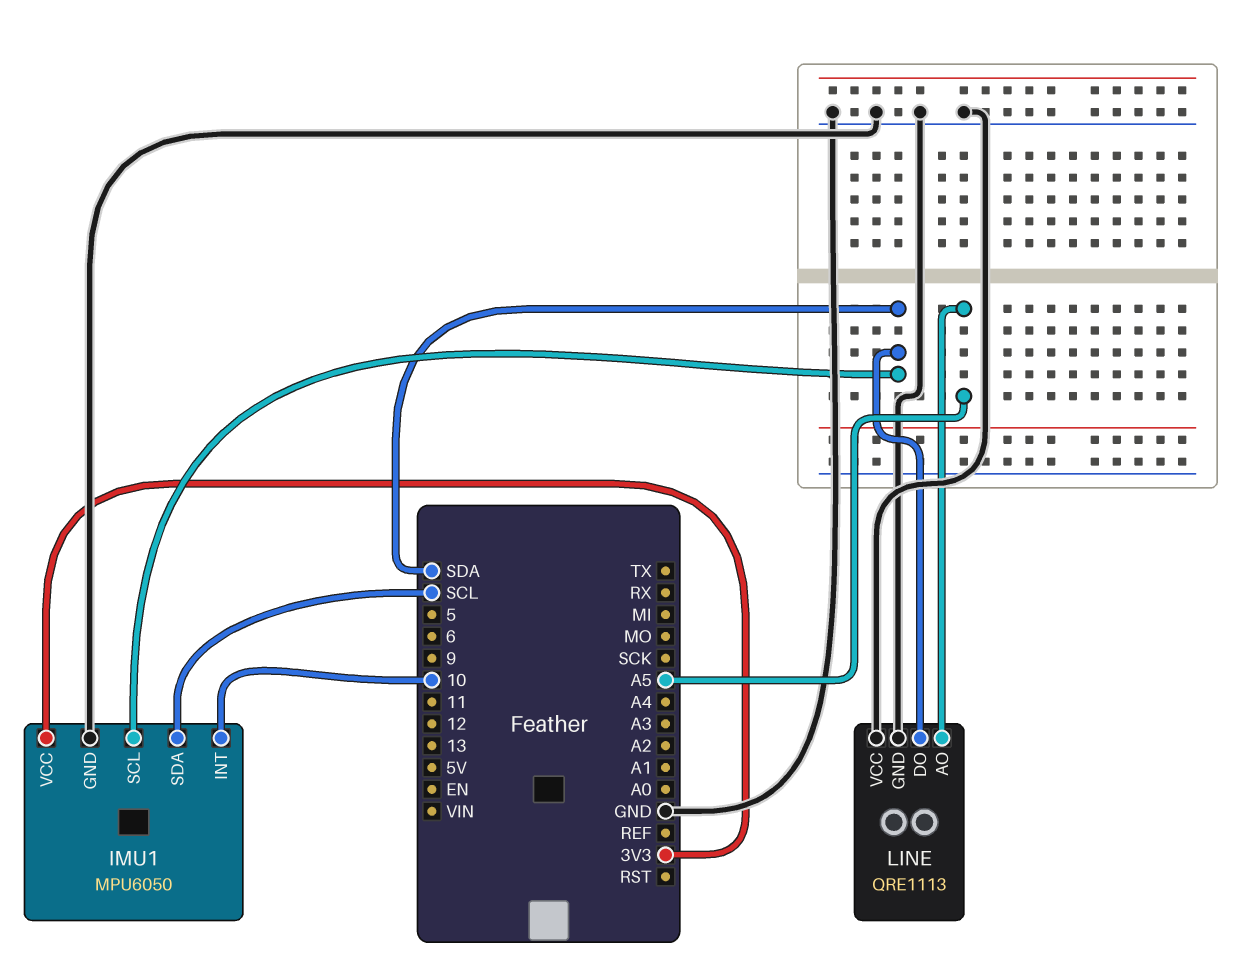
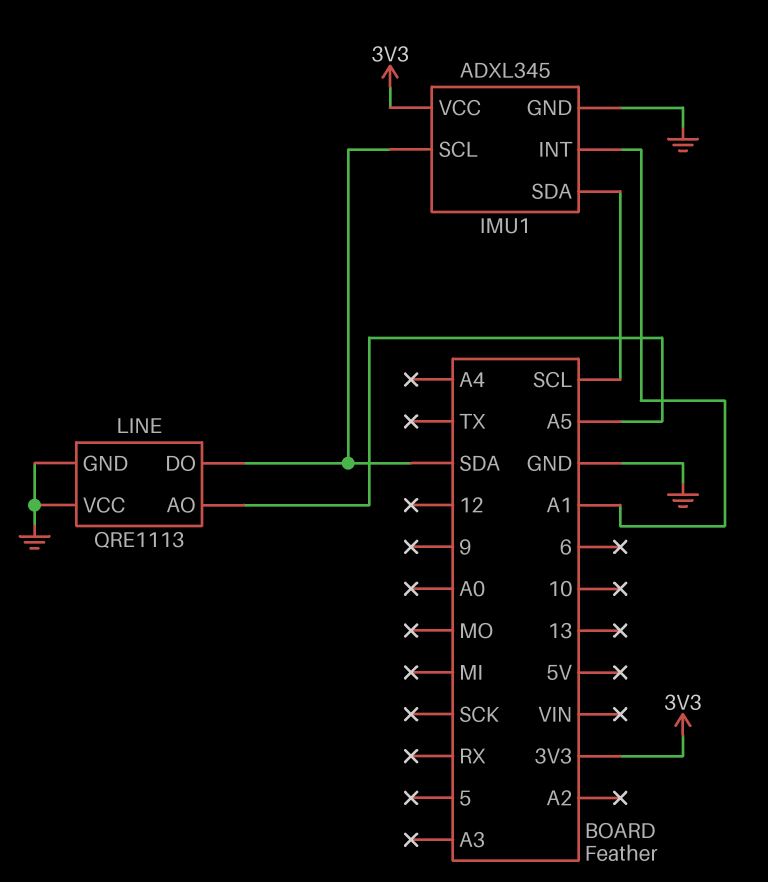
IMU1: MPU6050 -> ADXL345
IMU1 pin INT: 10 -> A1

